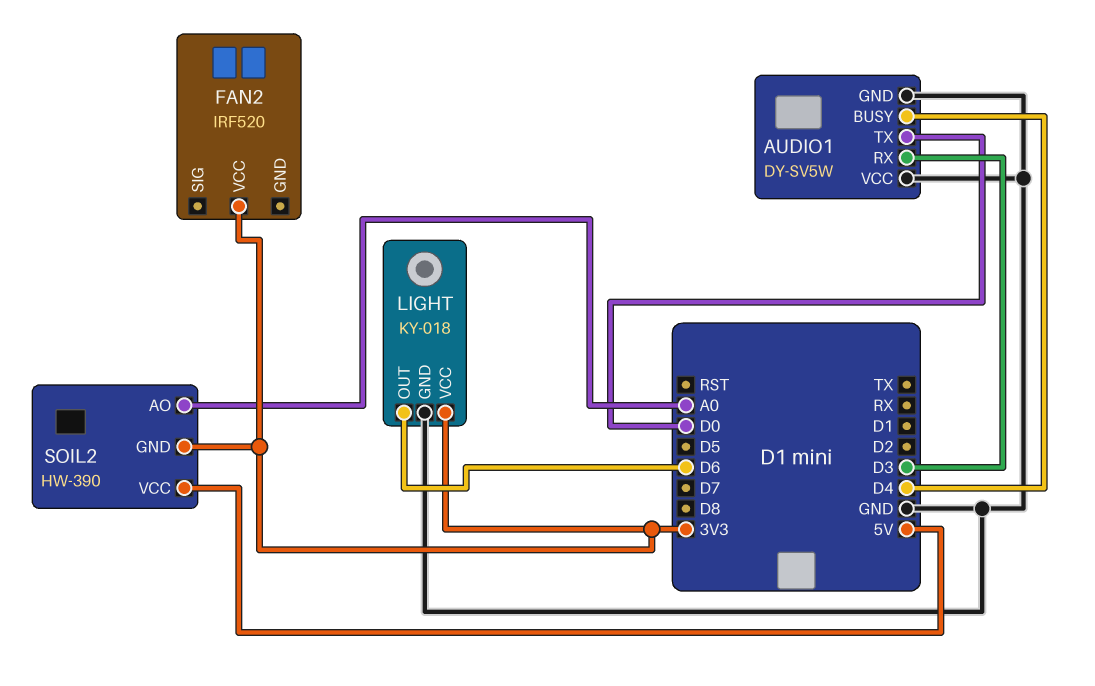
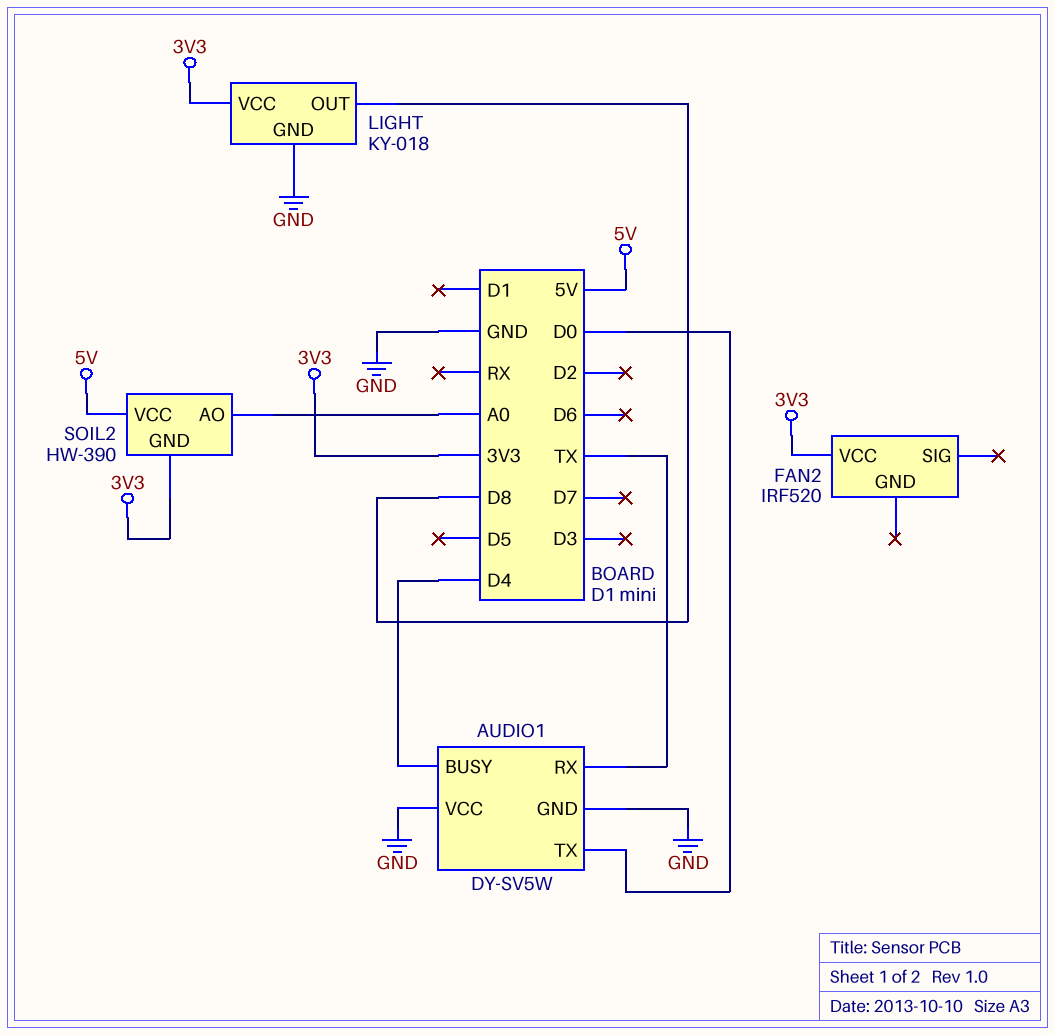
AUDIO1 pin RX: D3 -> TX
LIGHT pin OUT: D6 -> D8

